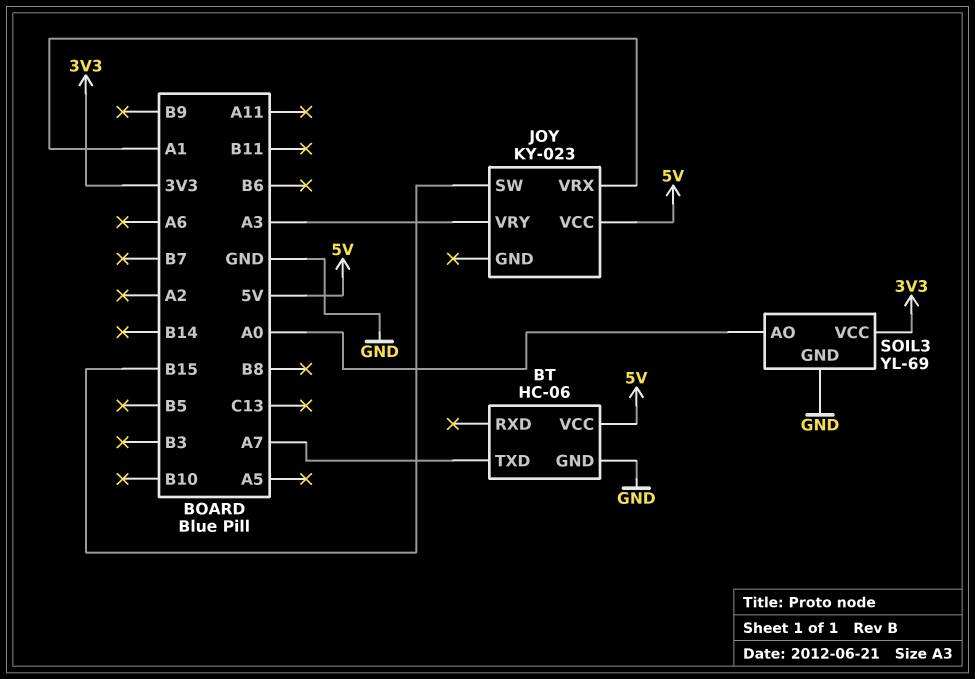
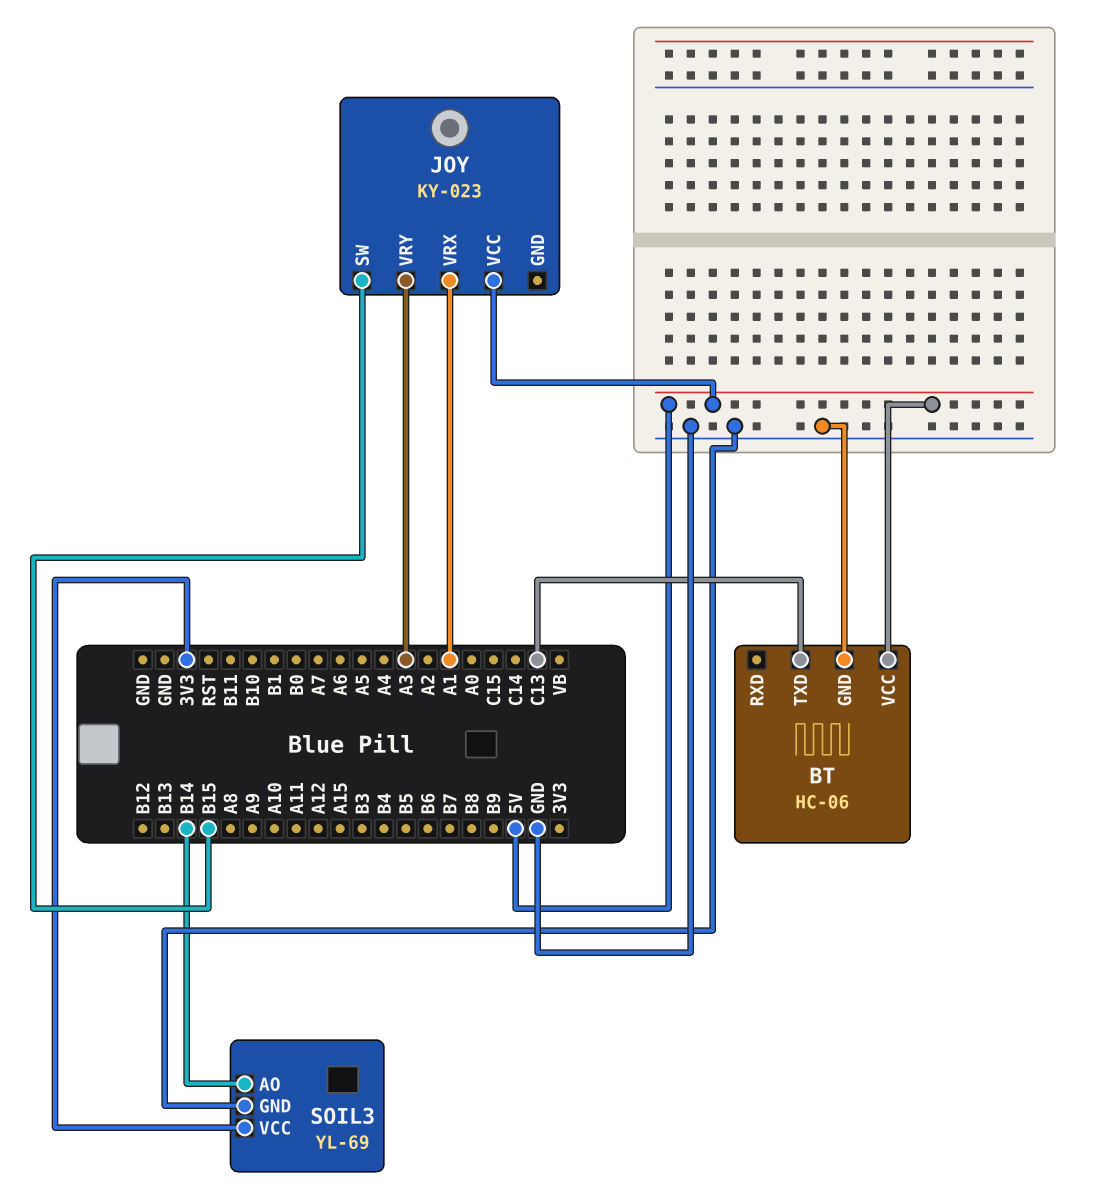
BT pin TXD: A7 -> C13
SOIL3 pin AO: A0 -> B14

